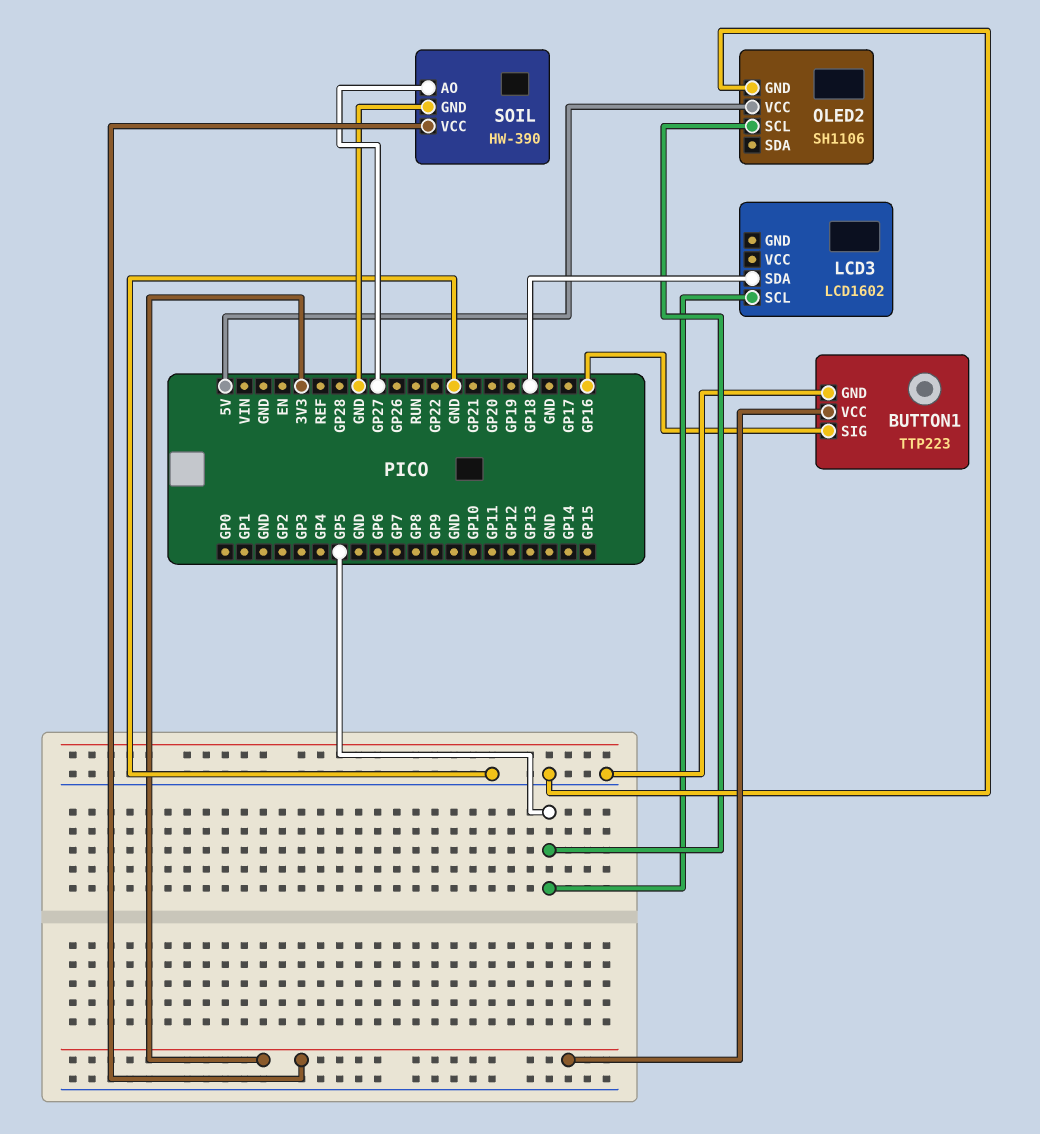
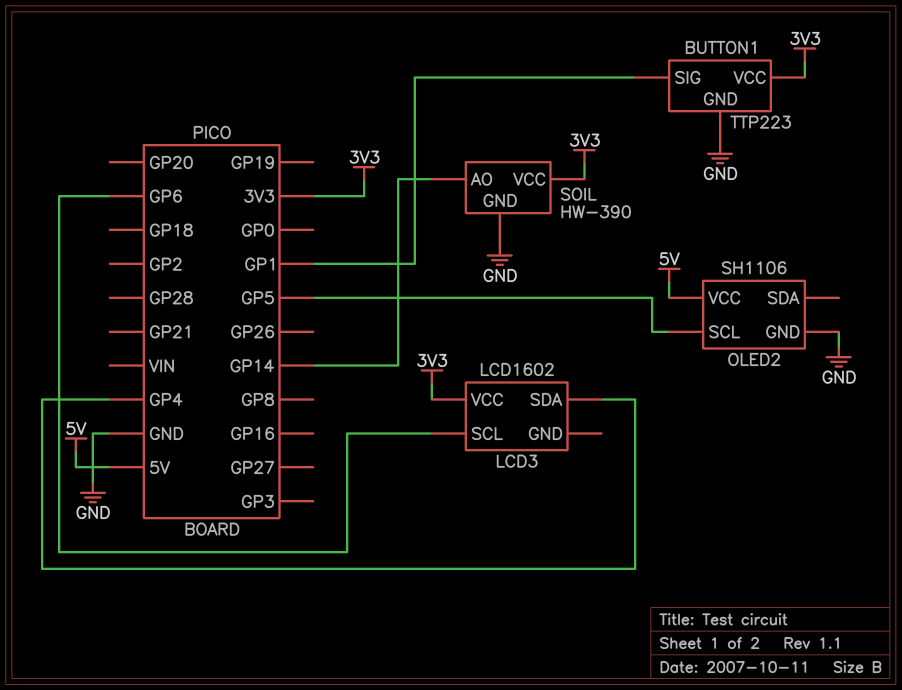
BUTTON1 pin SIG: GP16 -> GP1
LCD3 pin SCL: GP5 -> GP6
LCD3 pin SDA: GP18 -> GP4
LCD3 pin VCC: none -> 3V3
SOIL pin AO: GP27 -> GP14

